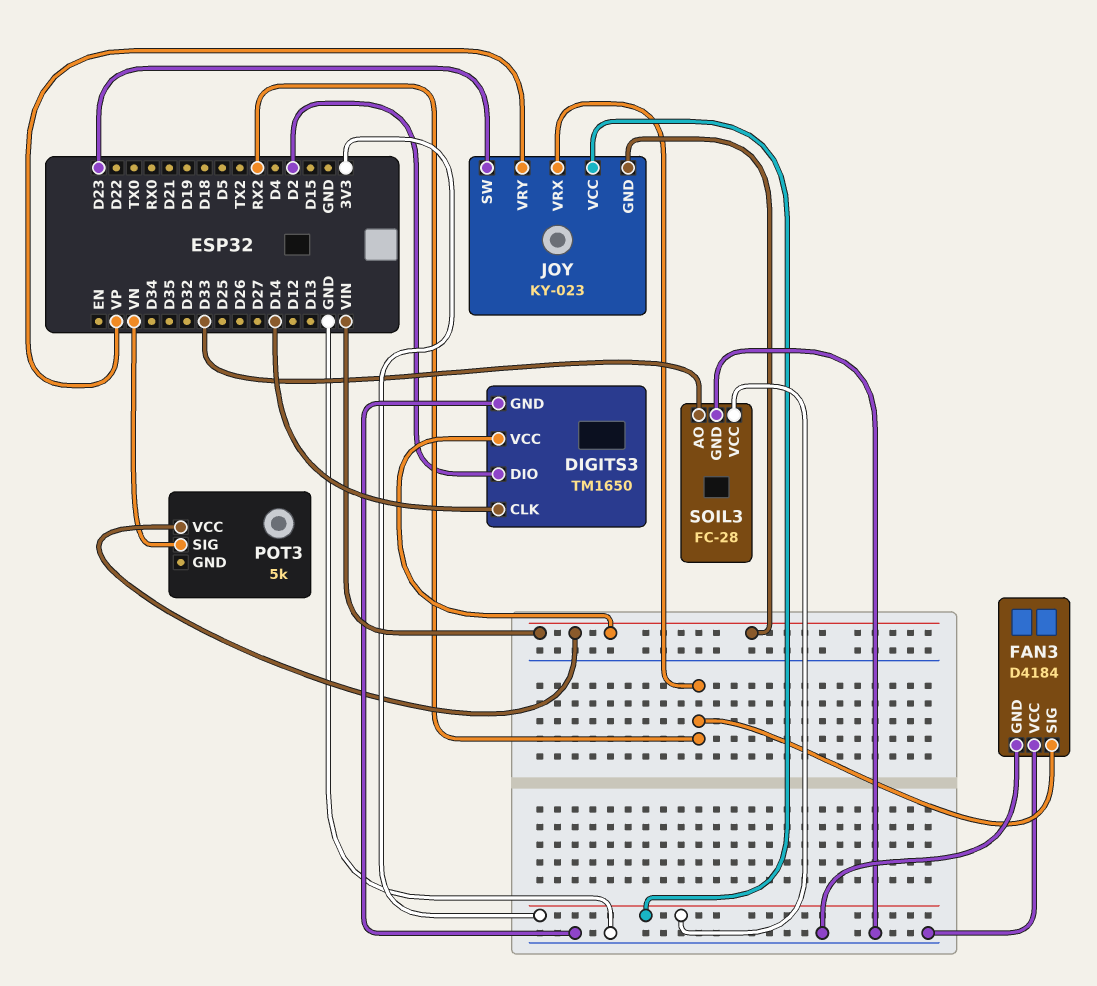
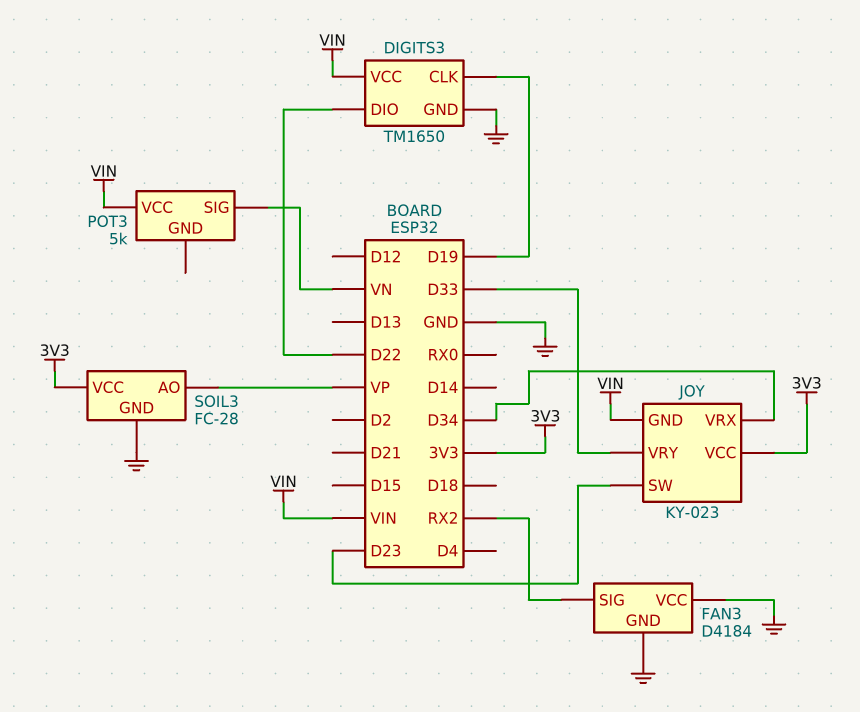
DIGITS3 pin CLK: D14 -> D19
DIGITS3 pin DIO: D2 -> D22
JOY pin VRX: RX2 -> D34
JOY pin VRY: VP -> D33
SOIL3 pin AO: D33 -> VP

